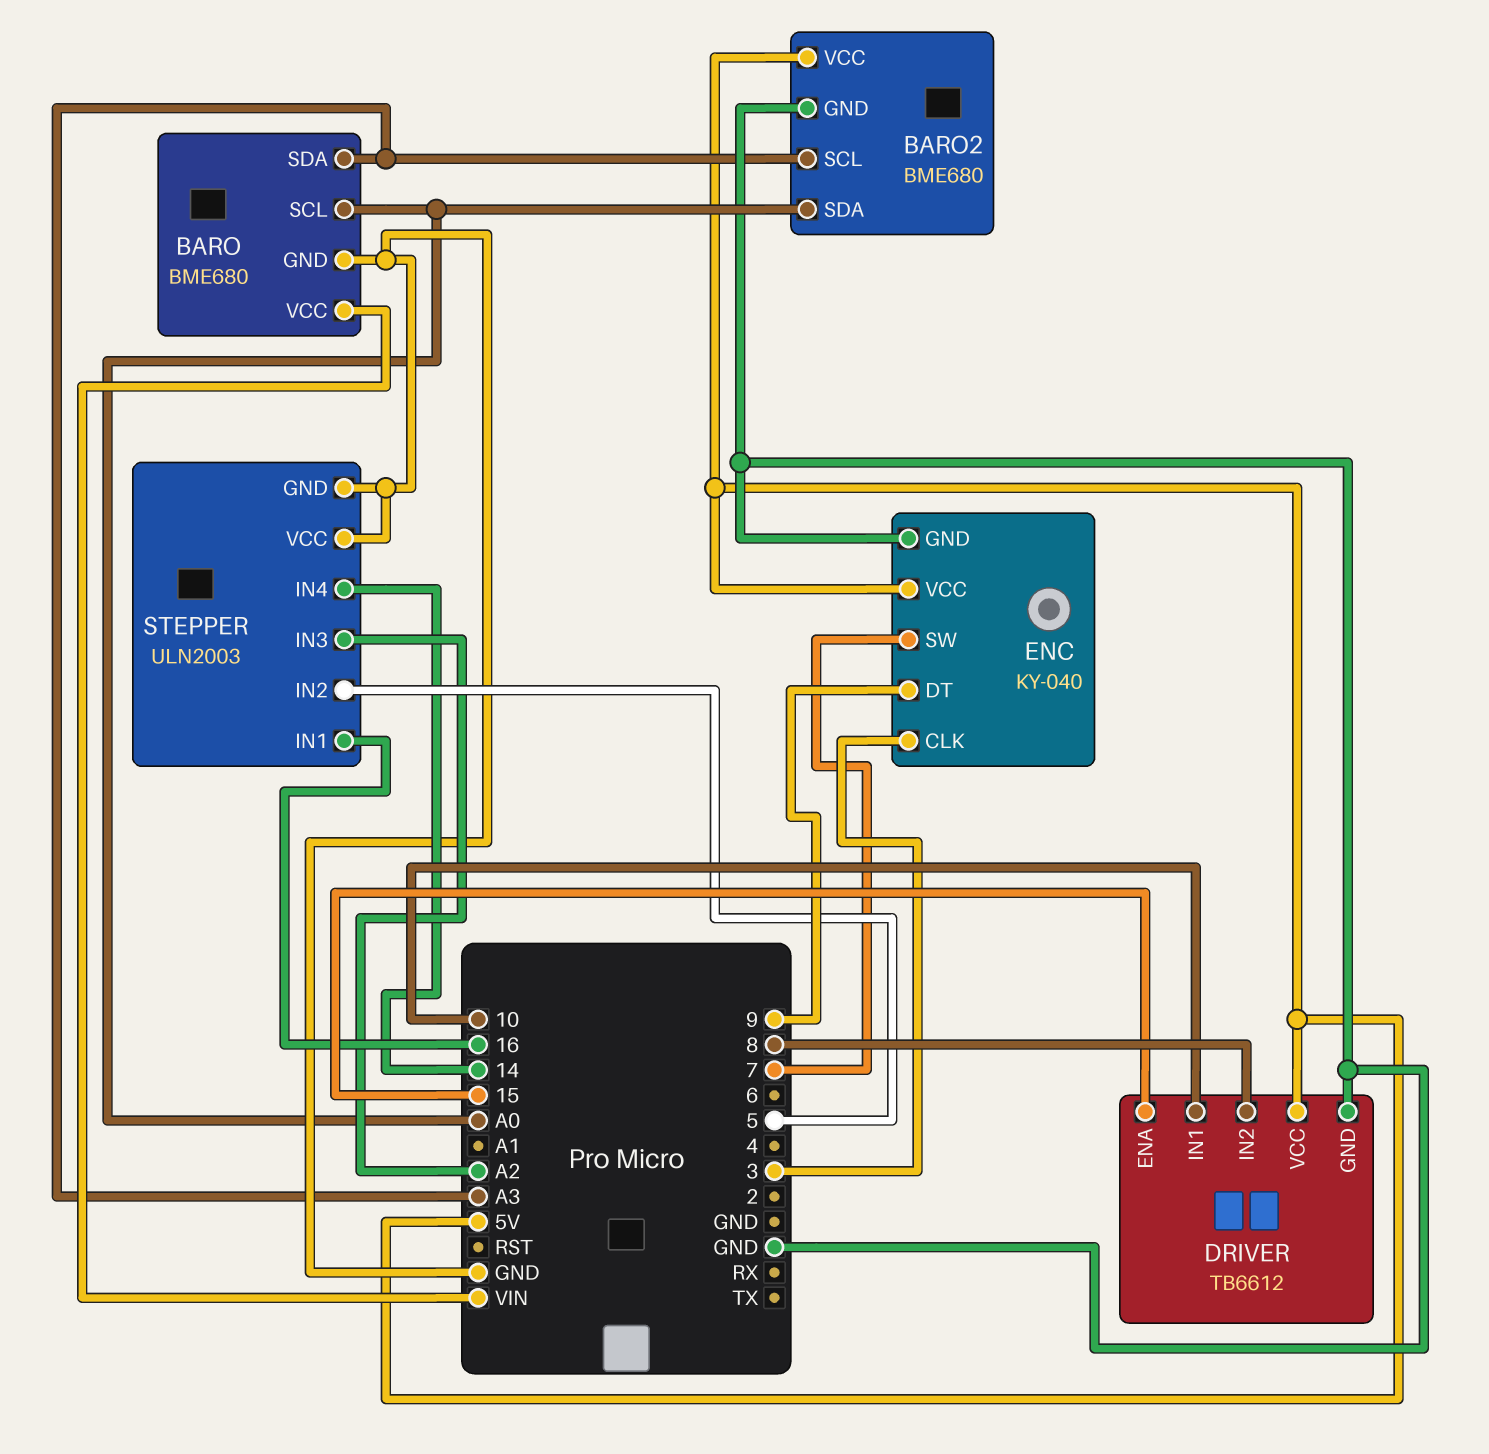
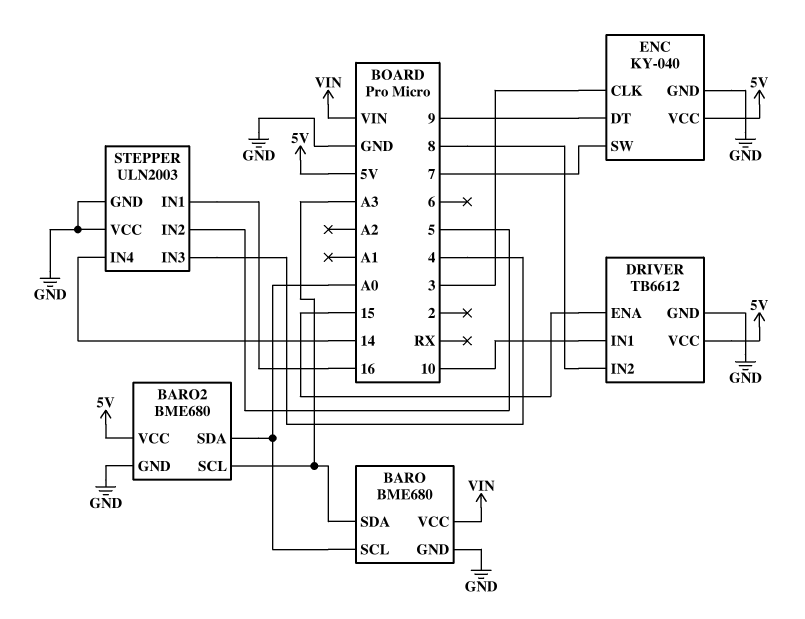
STEPPER pin IN3: A2 -> 4

